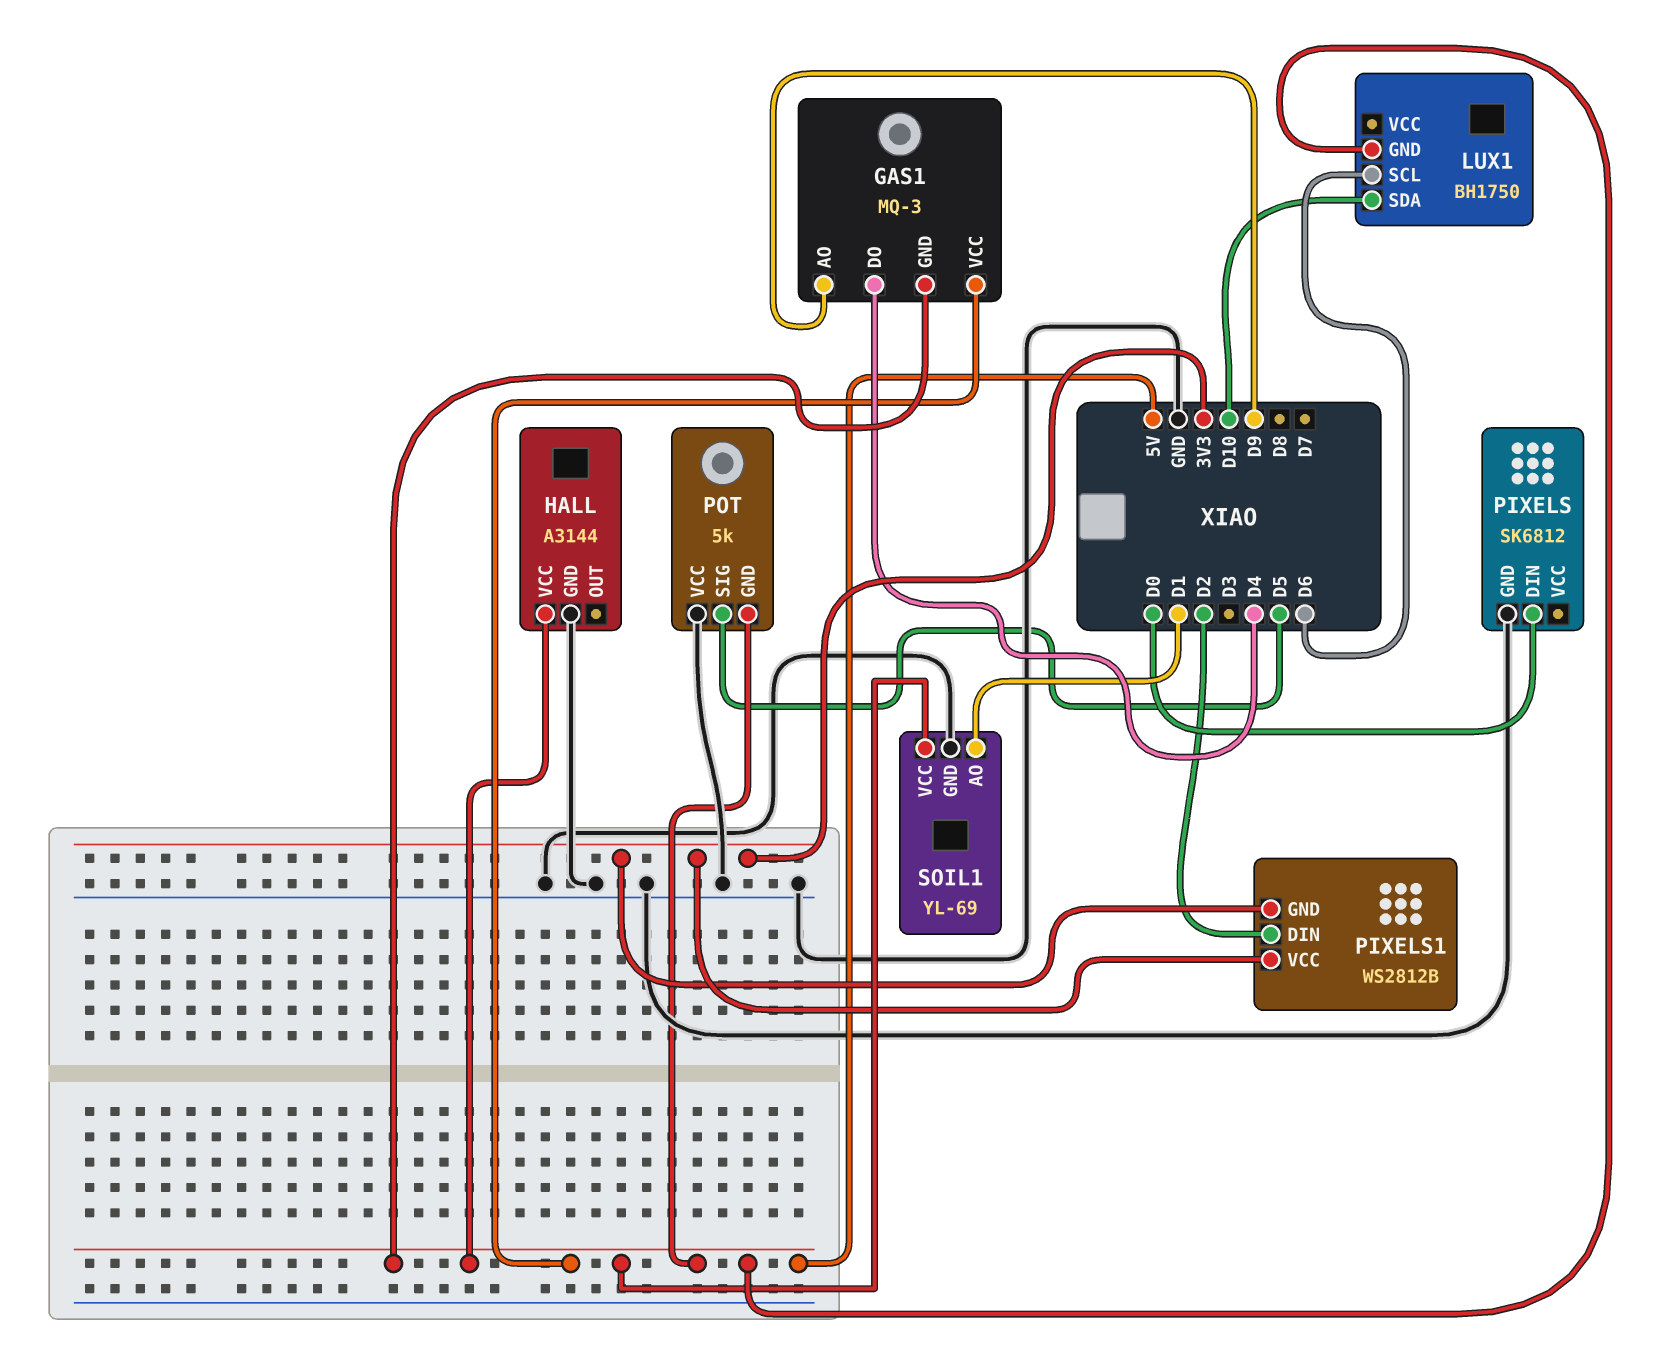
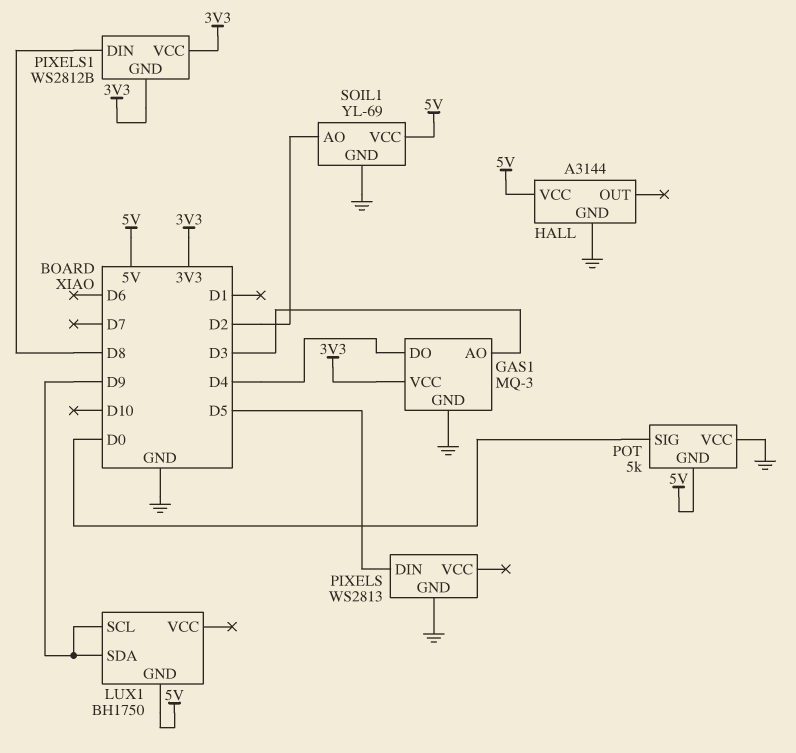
GAS1 pin AO: D9 -> D3
GAS1 pin GND: 5V -> GND
GAS1 pin VCC: 5V -> 3V3
LUX1 pin SCL: D6 -> D9
LUX1 pin SDA: D10 -> D9
PIXELS: SK6812 -> WS2813
PIXELS pin DIN: D0 -> D5
PIXELS1 pin DIN: D2 -> D8
POT pin SIG: D5 -> D0
SOIL1 pin AO: D1 -> D2

